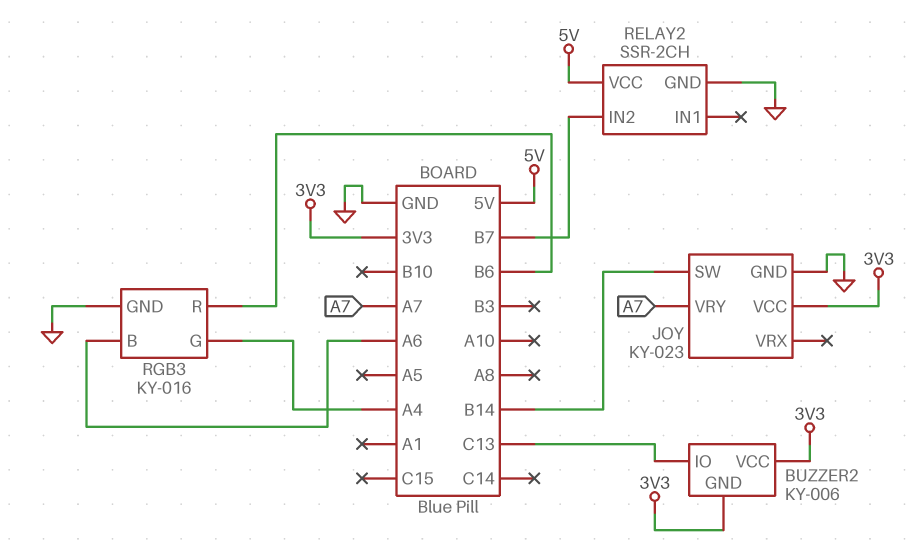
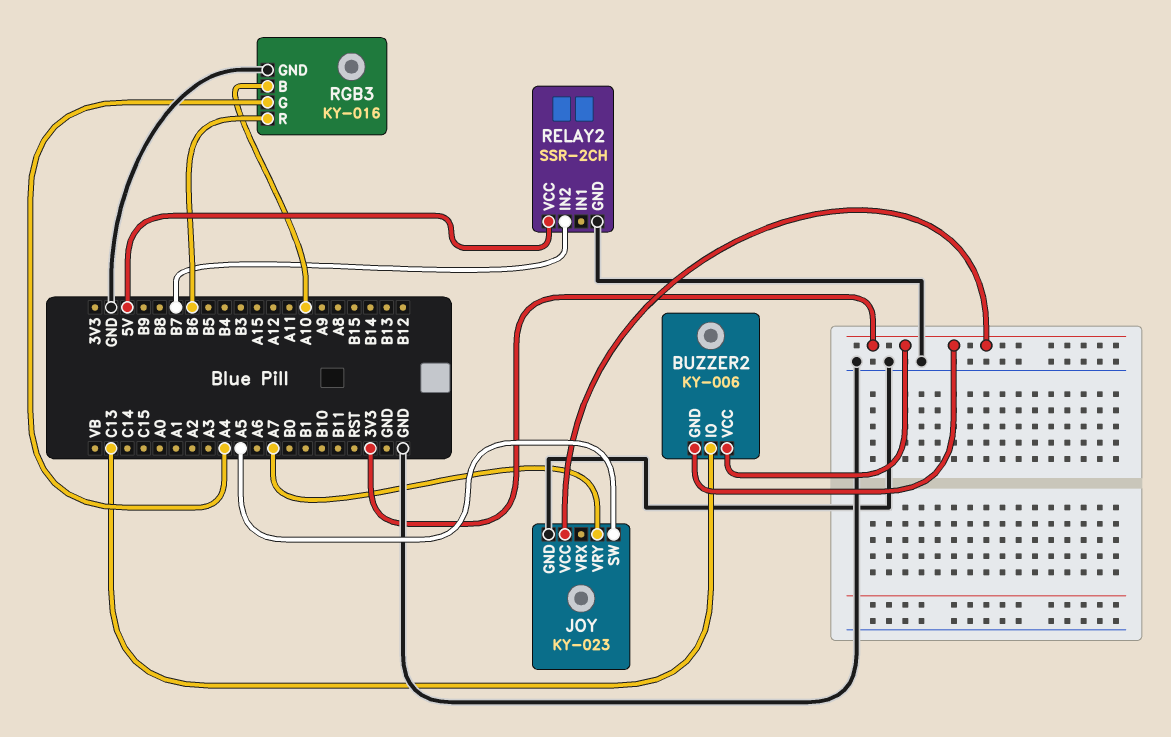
JOY pin SW: B14 -> A5
RGB3 pin B: A6 -> A10

